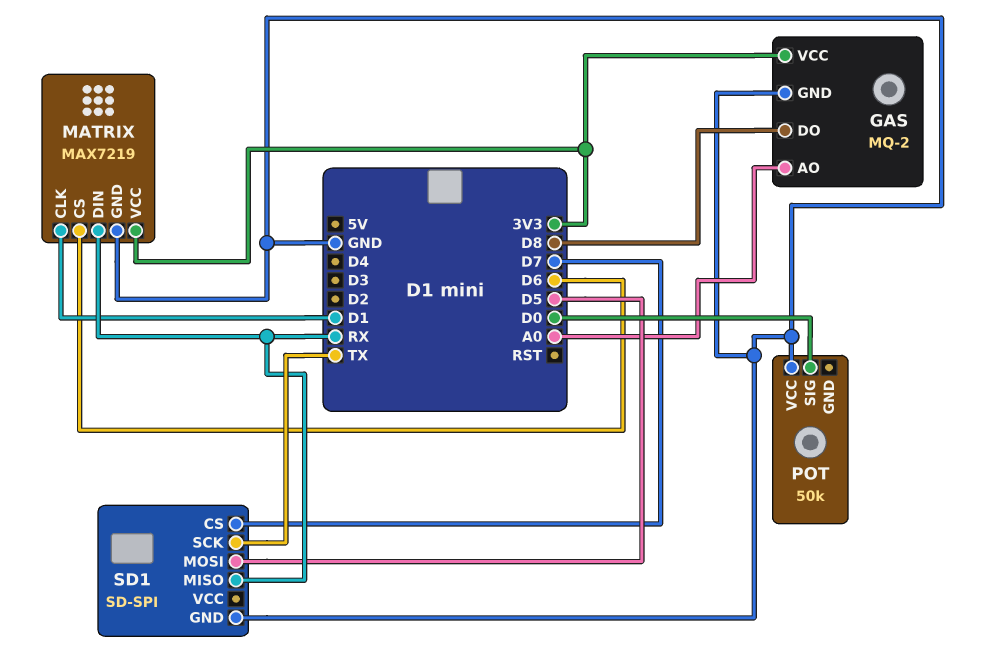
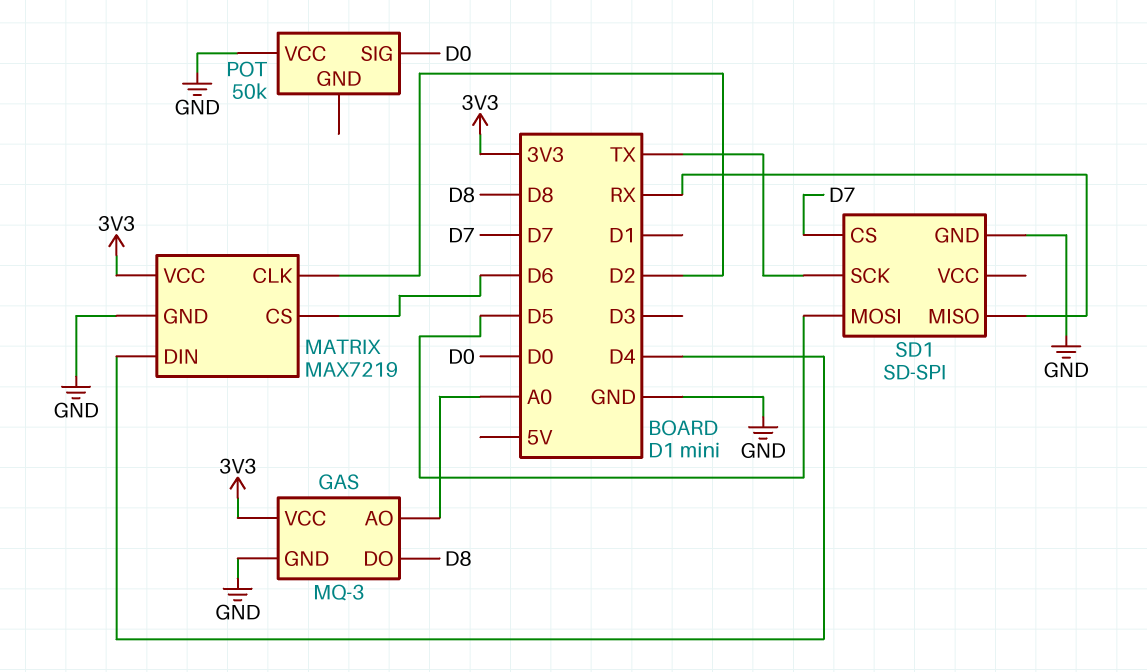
GAS: MQ-2 -> MQ-3
MATRIX pin CLK: D1 -> D2
MATRIX pin DIN: RX -> D4

